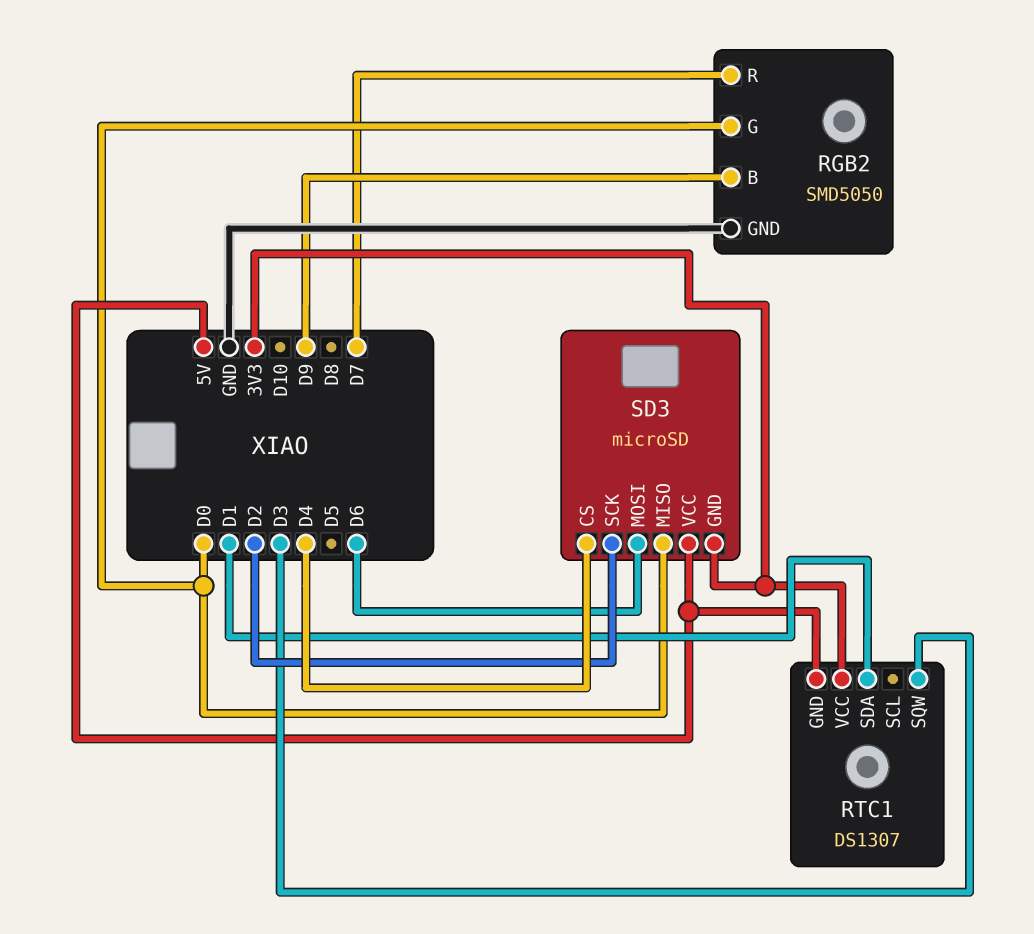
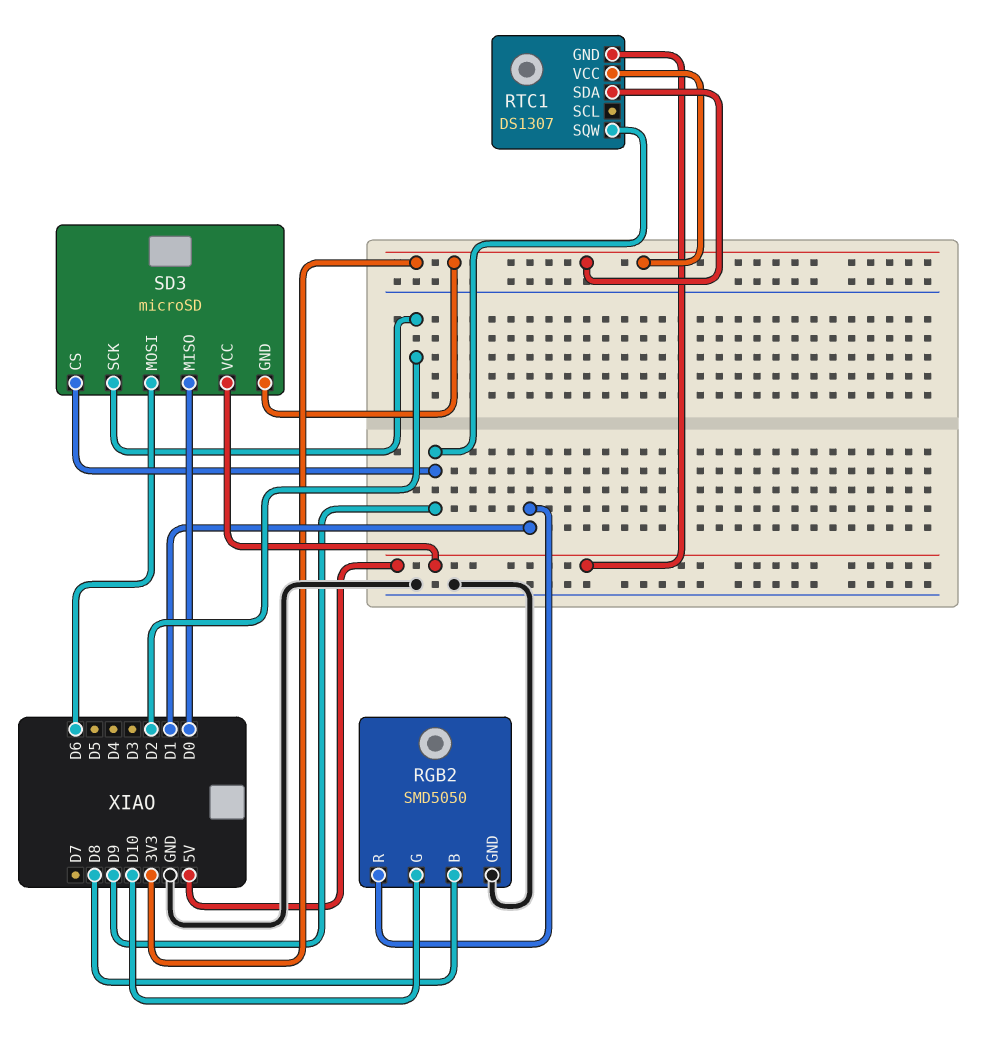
RGB2 pin B: D9 -> D8
RGB2 pin G: D0 -> D10
RGB2 pin R: D7 -> D1
RTC1 pin SDA: D1 -> 3V3
RTC1 pin SQW: D3 -> D9
SD3 pin CS: D4 -> D9

